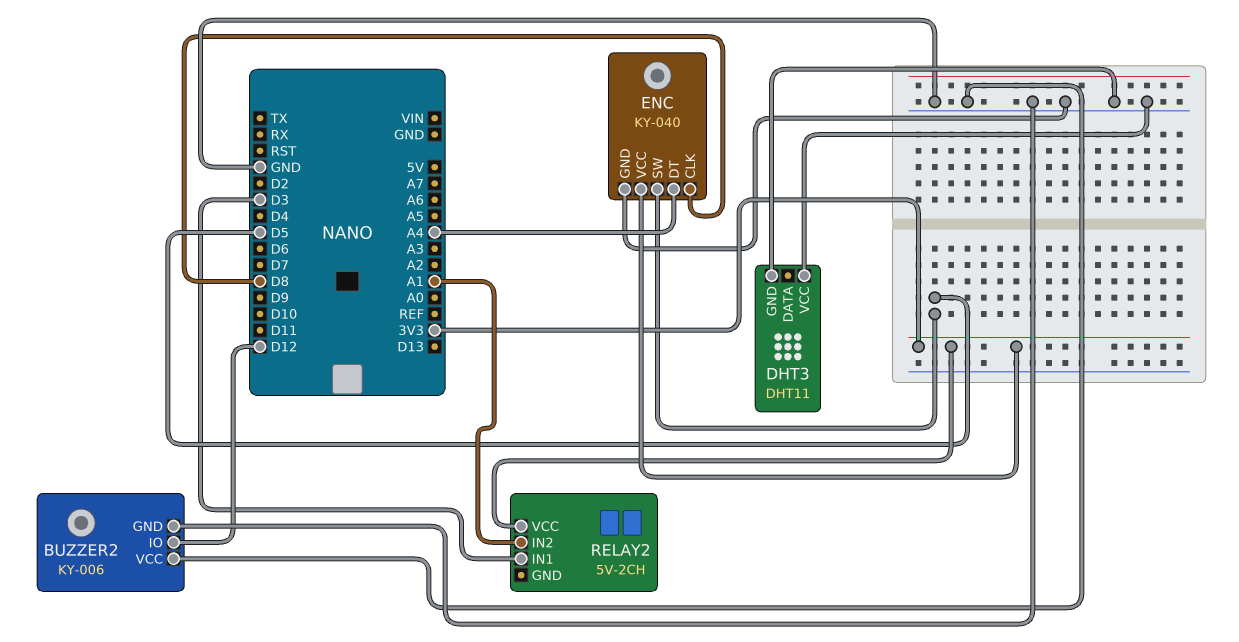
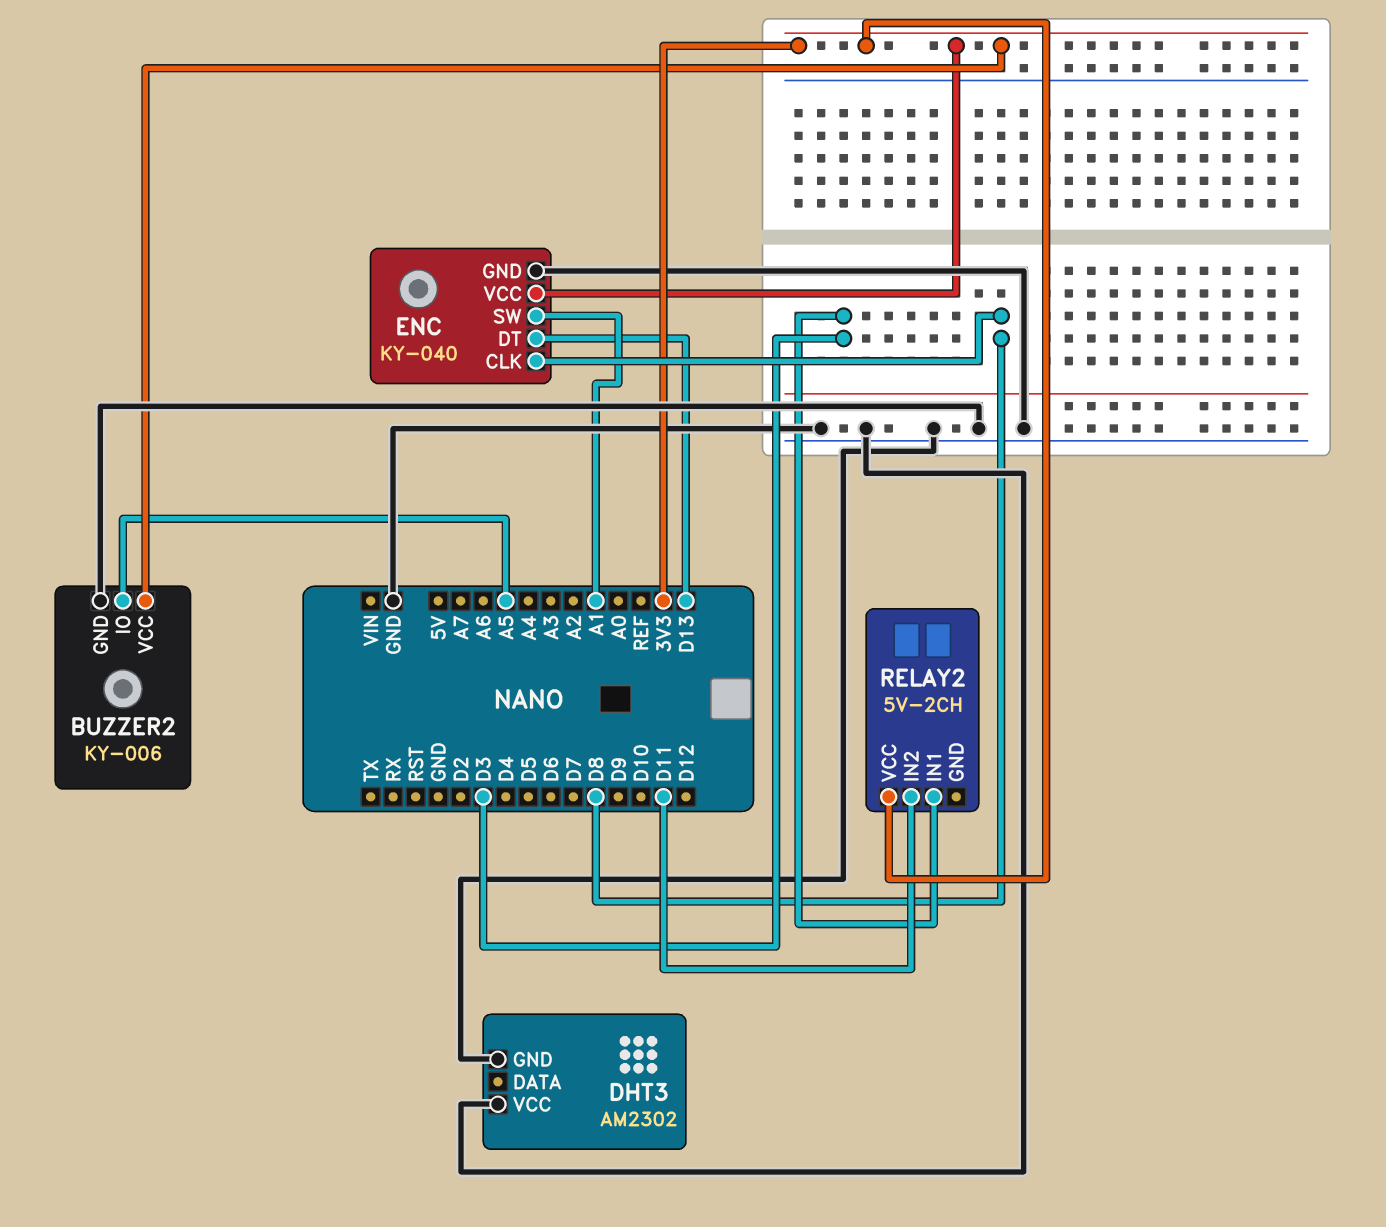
BUZZER2 pin IO: D12 -> A5
BUZZER2 pin VCC: GND -> 3V3
DHT3: DHT11 -> AM2302
ENC pin DT: A4 -> D13
ENC pin SW: D5 -> A1
RELAY2 pin IN2: A1 -> D11

